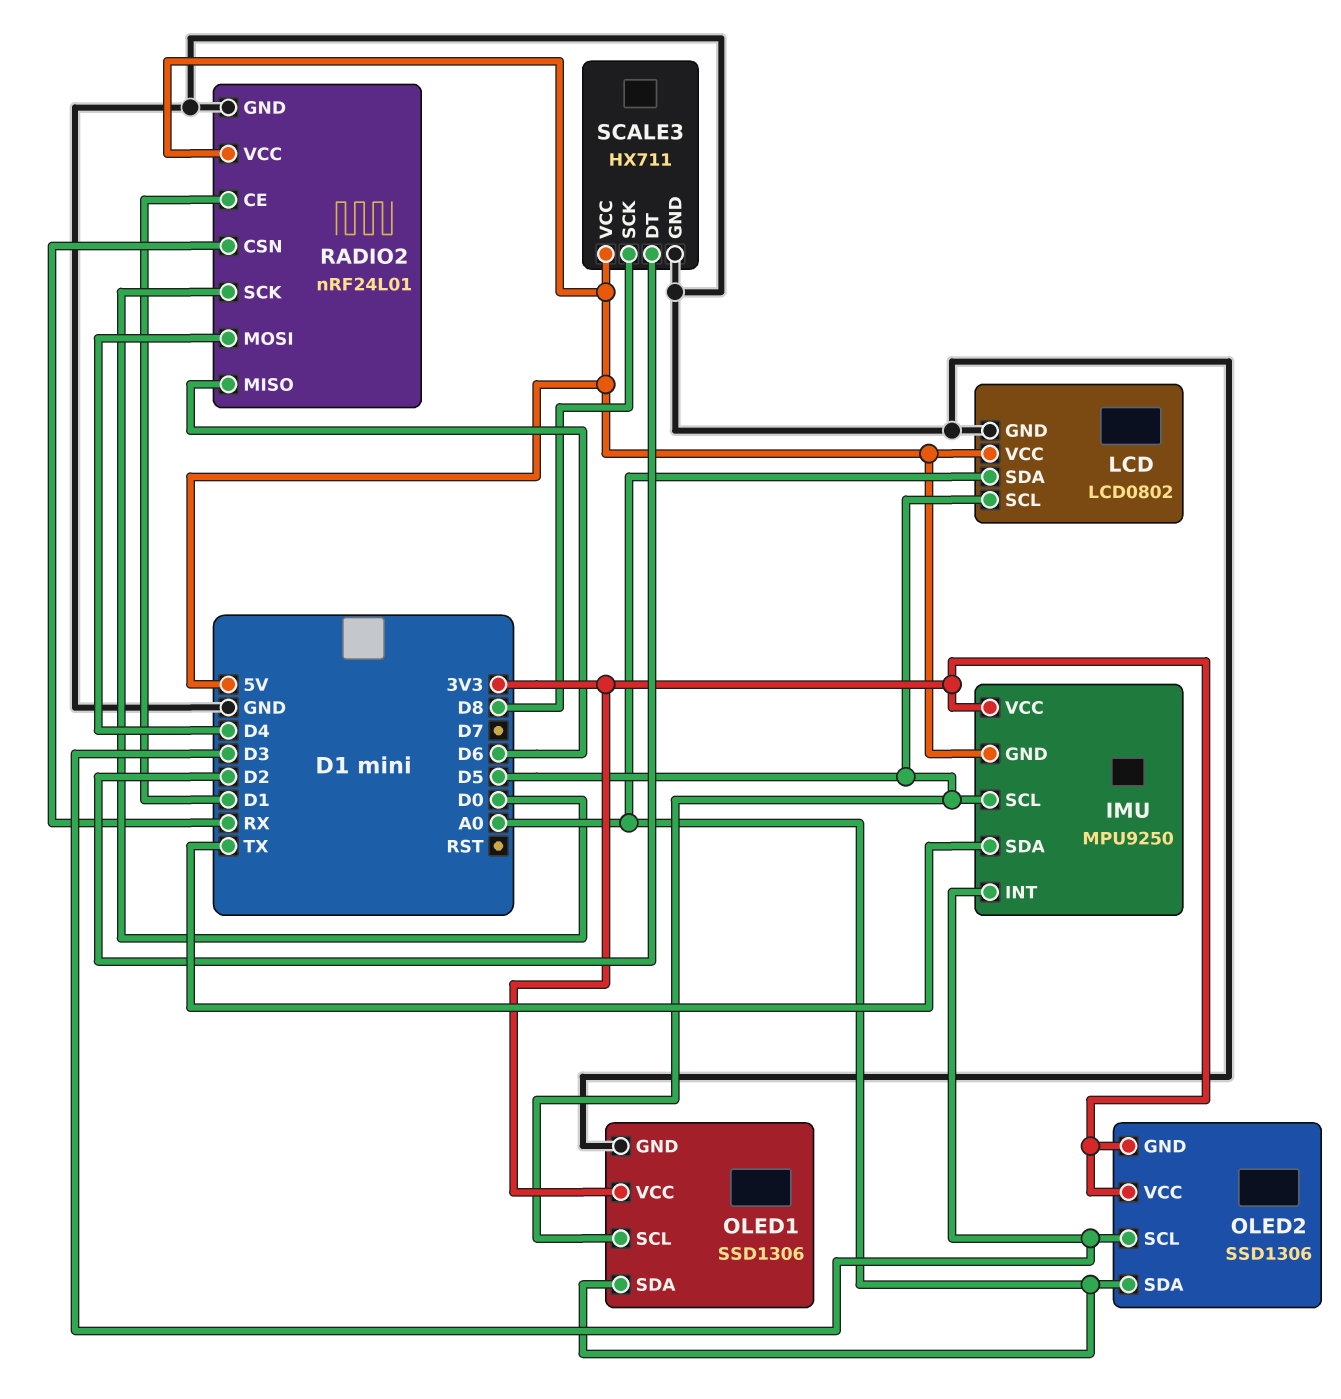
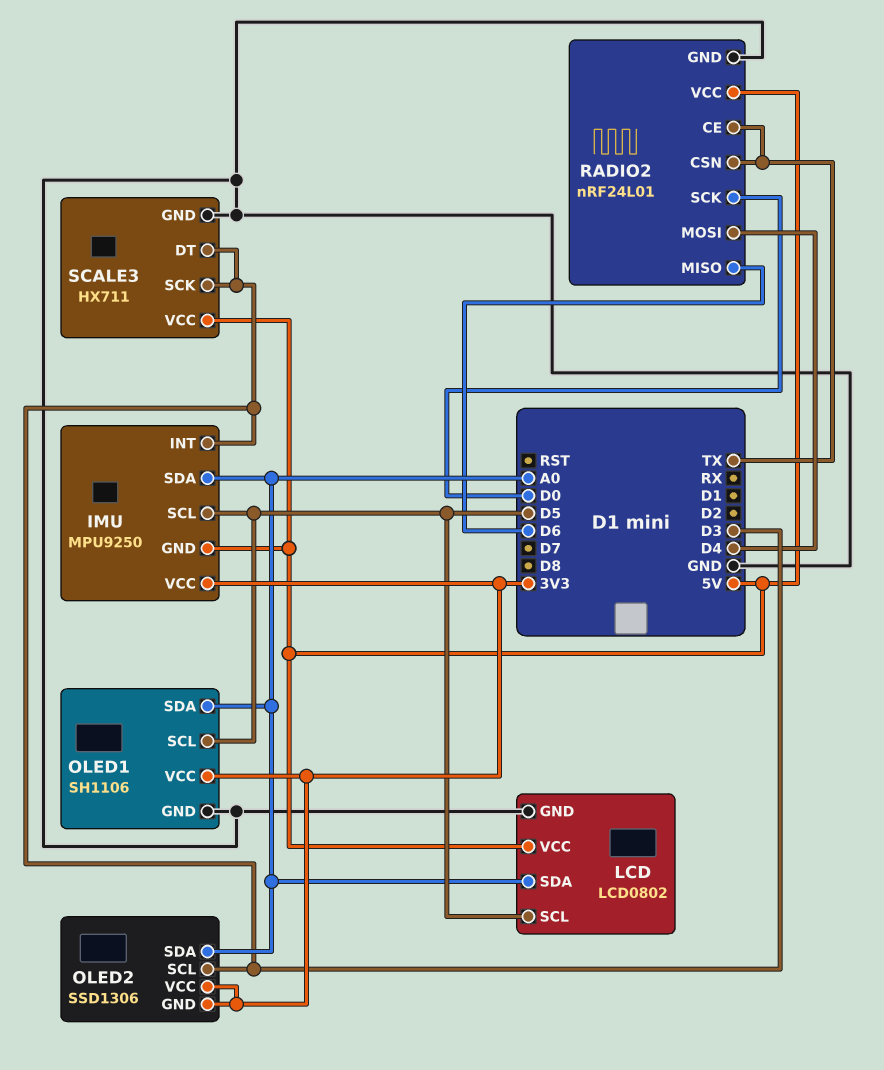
IMU pin SDA: TX -> A0
OLED1: SSD1306 -> SH1106
RADIO2 pin CE: D1 -> TX
RADIO2 pin CSN: RX -> TX
SCALE3 pin DT: D2 -> D3
SCALE3 pin SCK: D8 -> D3

